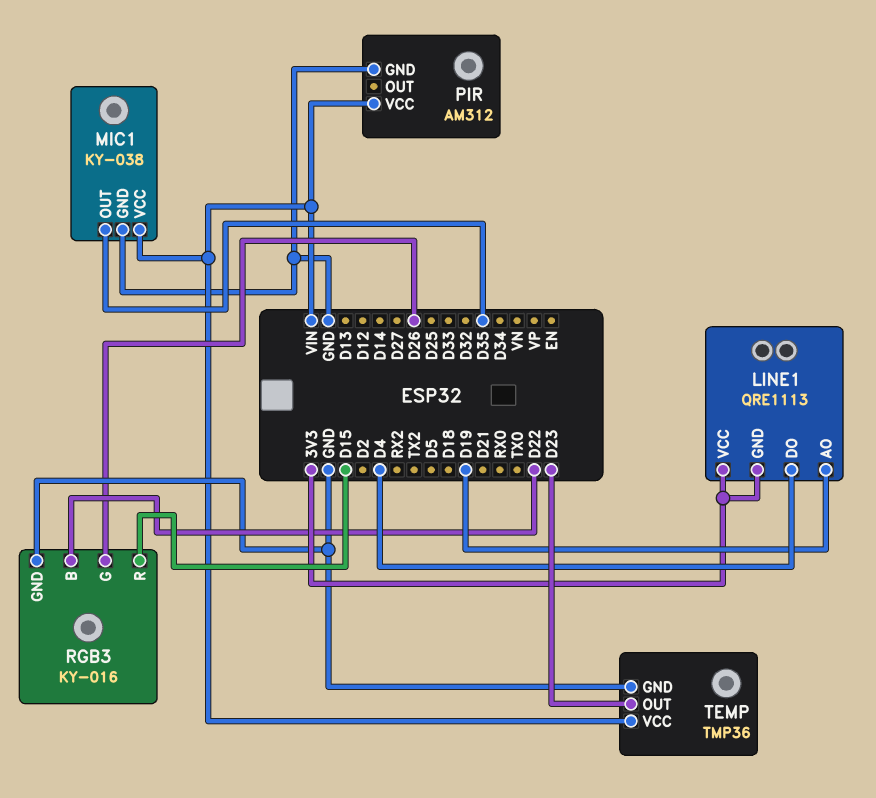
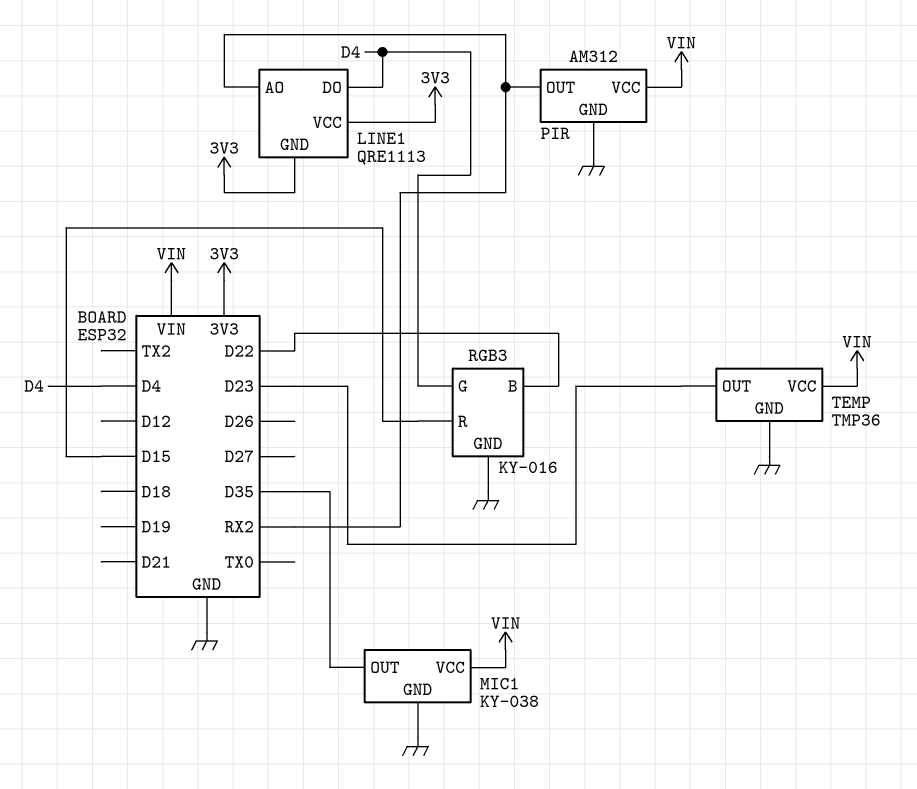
LINE1 pin AO: D19 -> RX2
PIR pin OUT: none -> RX2
RGB3 pin G: D26 -> D4

